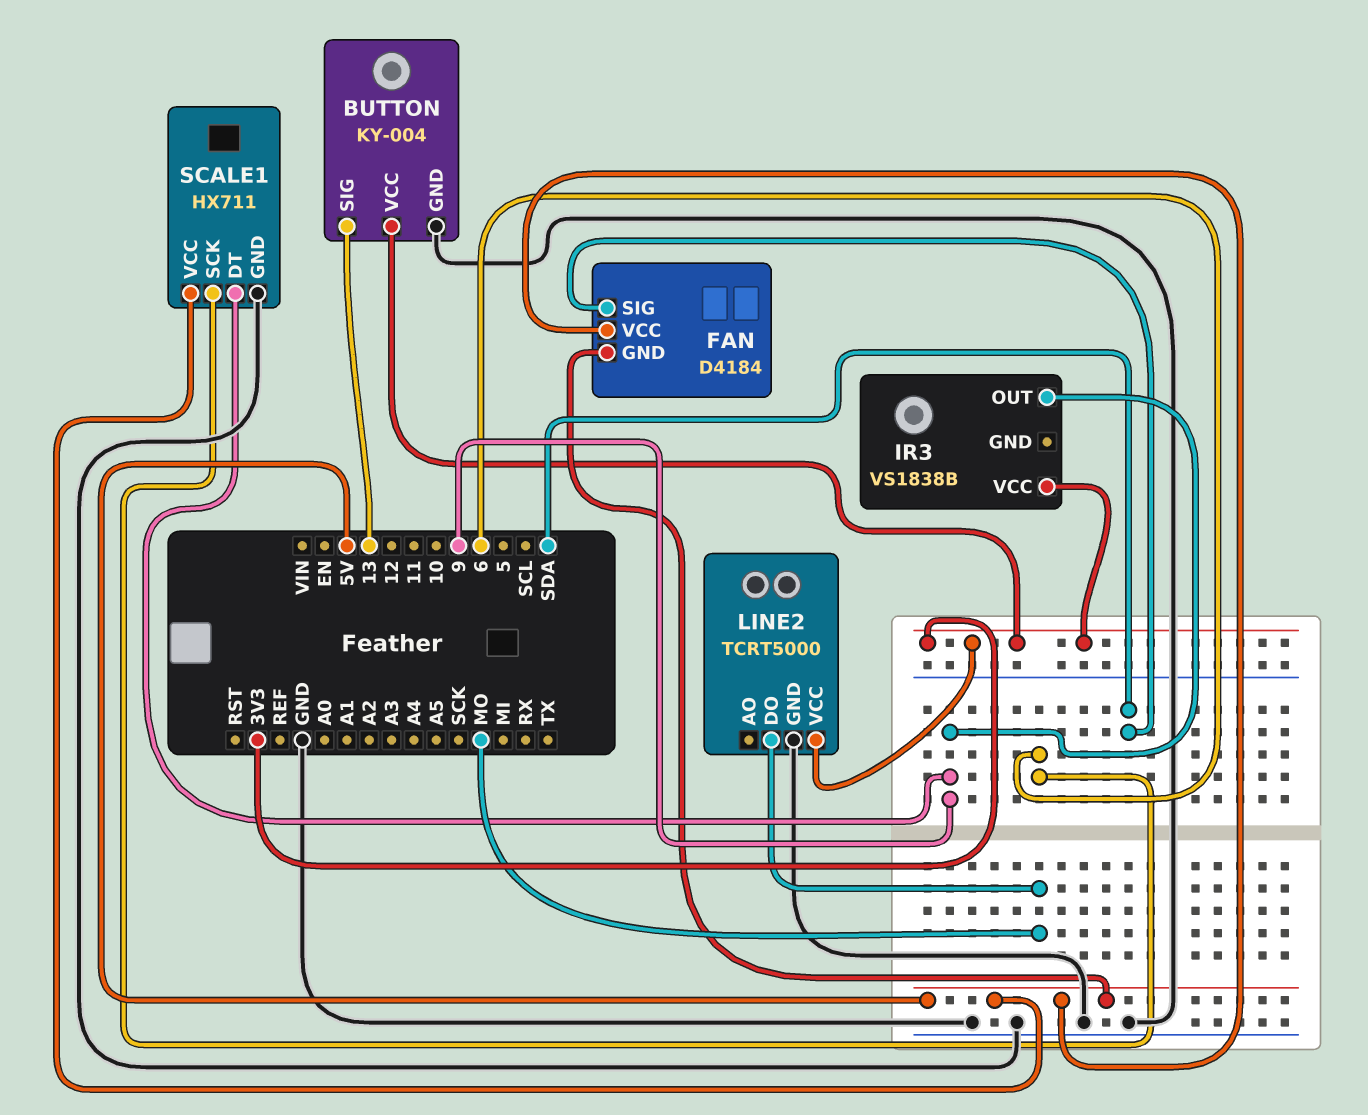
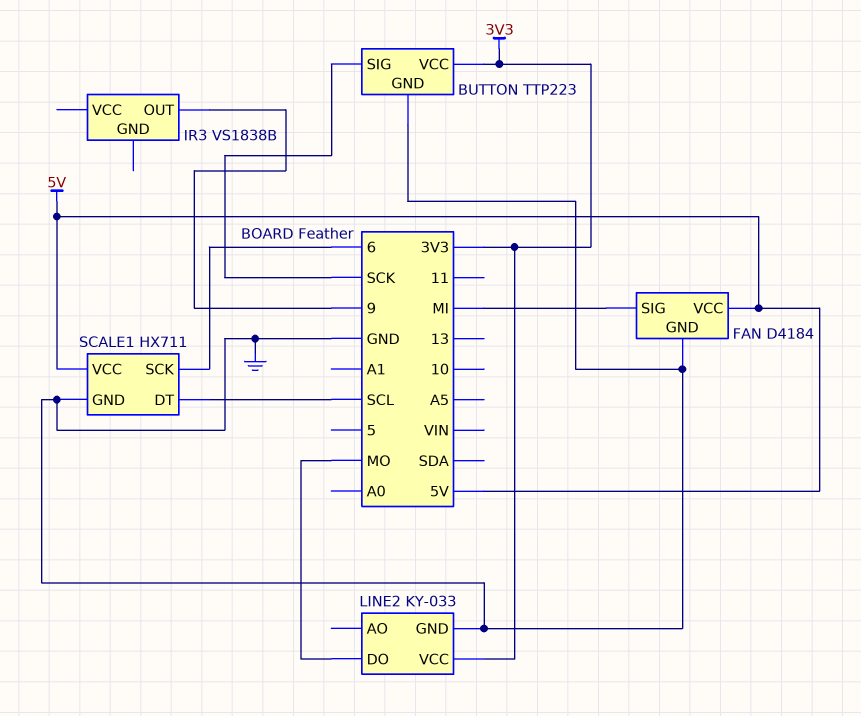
BUTTON: KY-004 -> TTP223
BUTTON pin SIG: 13 -> SCK
FAN pin GND: 5V -> GND
FAN pin SIG: SDA -> MI
IR3 pin VCC: 3V3 -> none
LINE2: TCRT5000 -> KY-033
SCALE1 pin DT: 9 -> SCL

